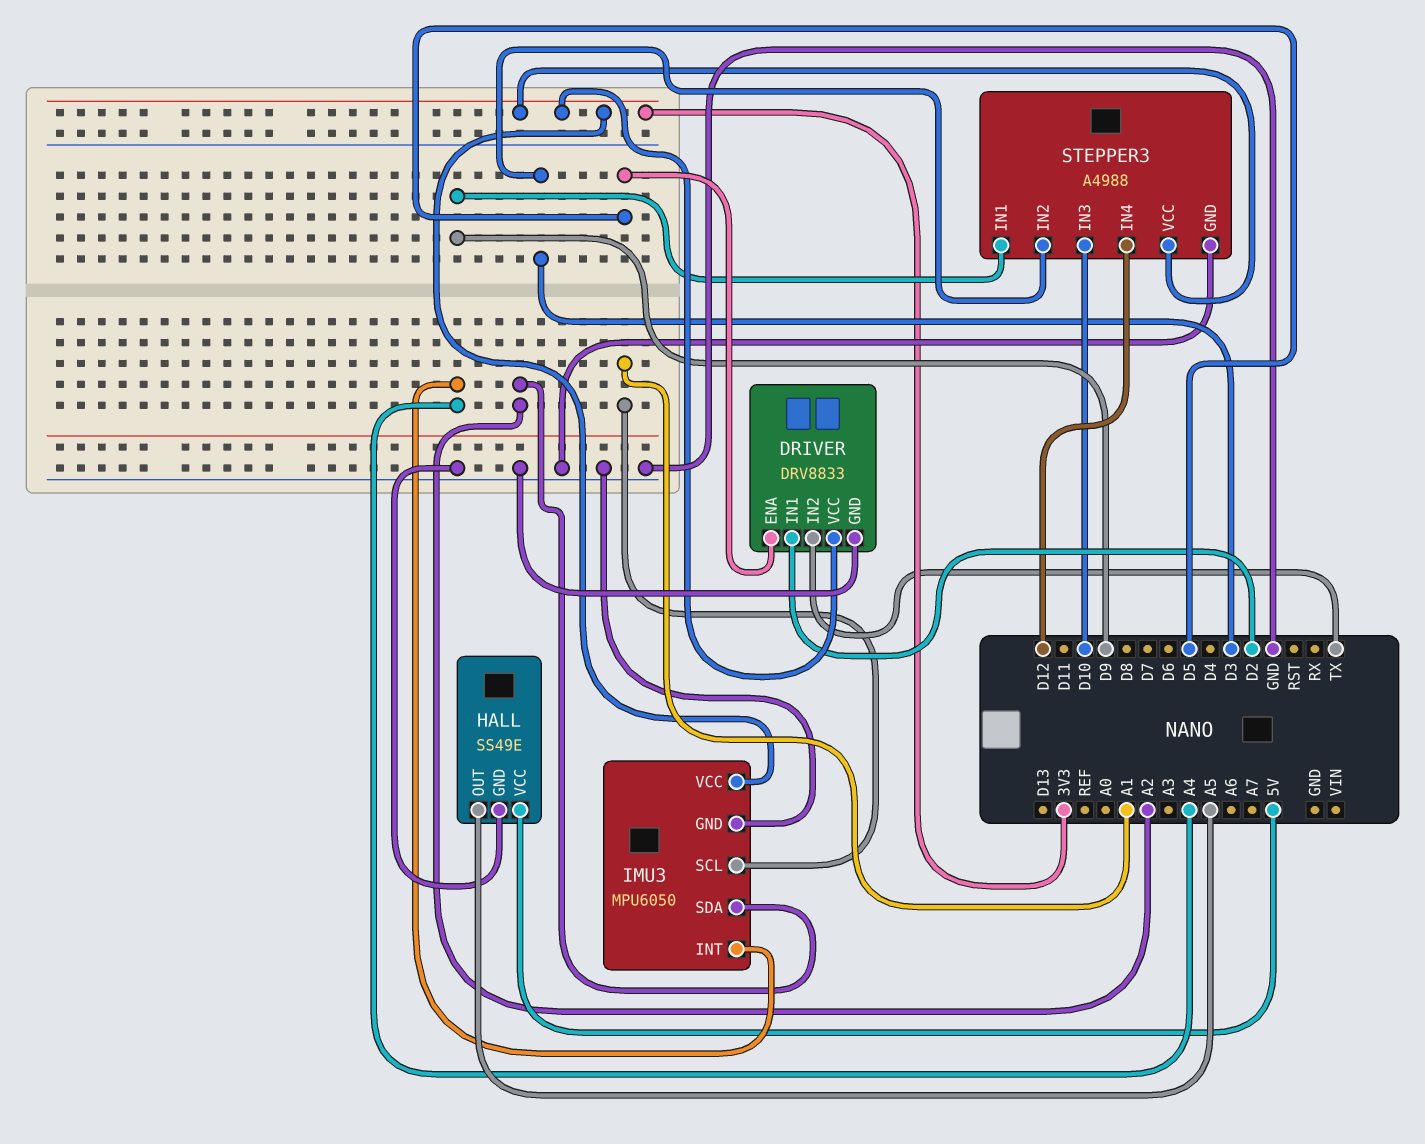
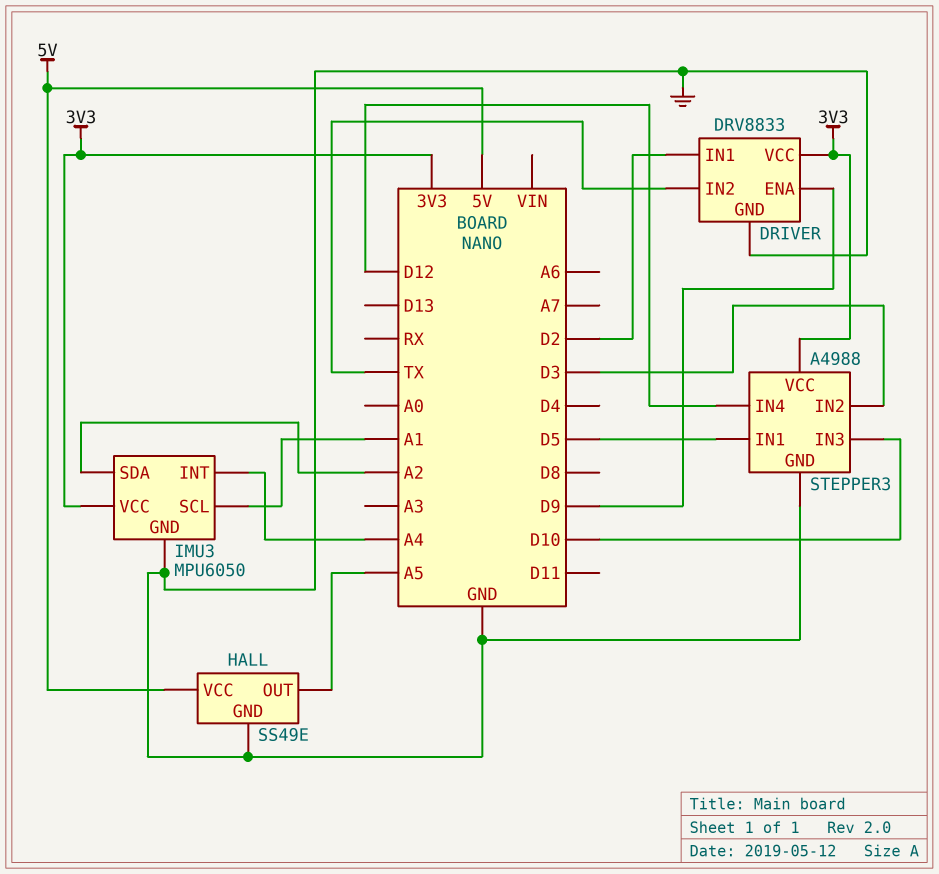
DRIVER pin ENA: D5 -> D9
STEPPER3 pin IN1: D9 -> D5

